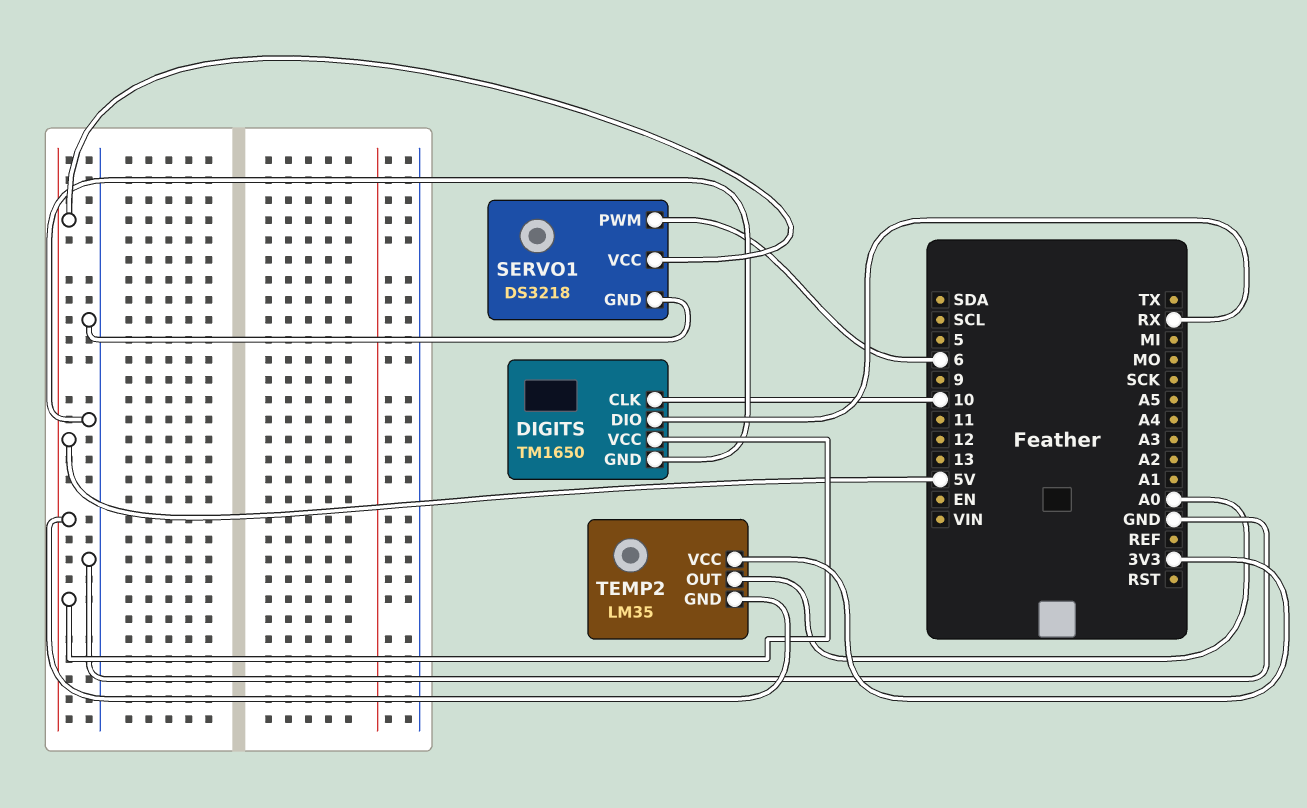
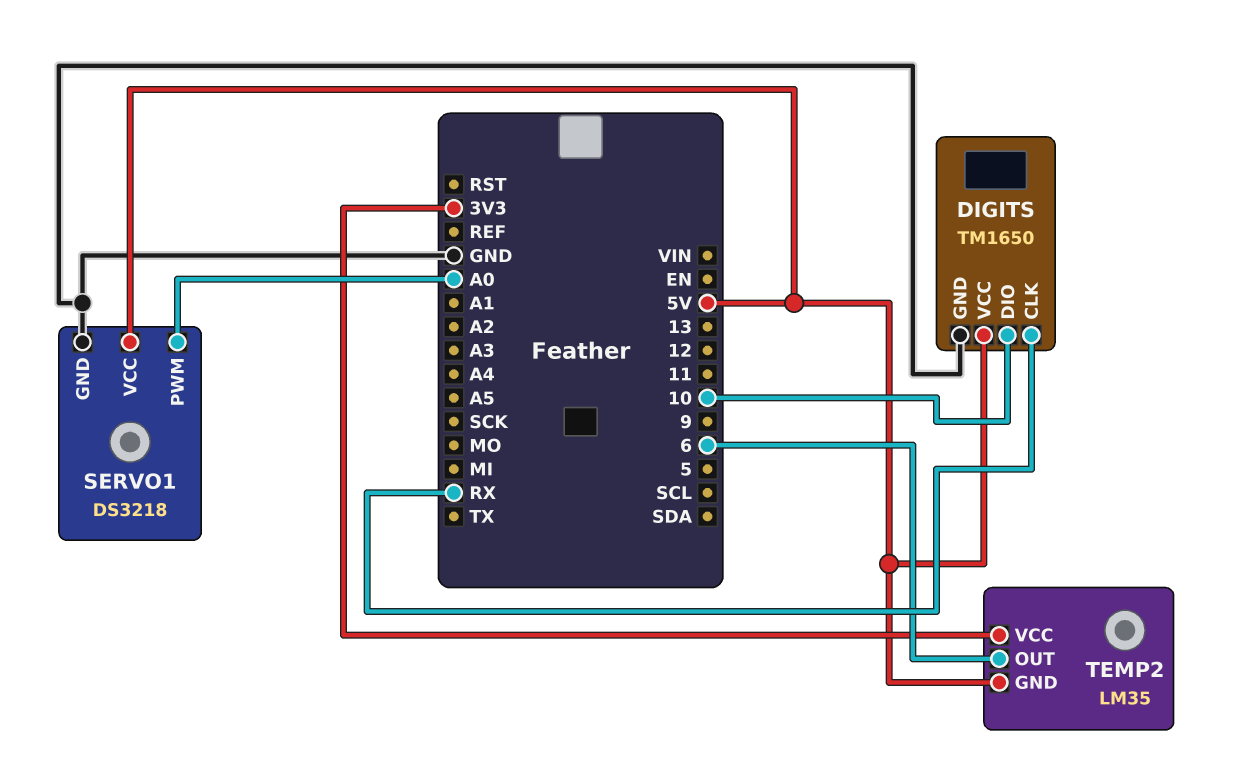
DIGITS pin CLK: 10 -> RX
DIGITS pin DIO: RX -> 10
SERVO1 pin PWM: 6 -> A0
TEMP2 pin OUT: A0 -> 6

